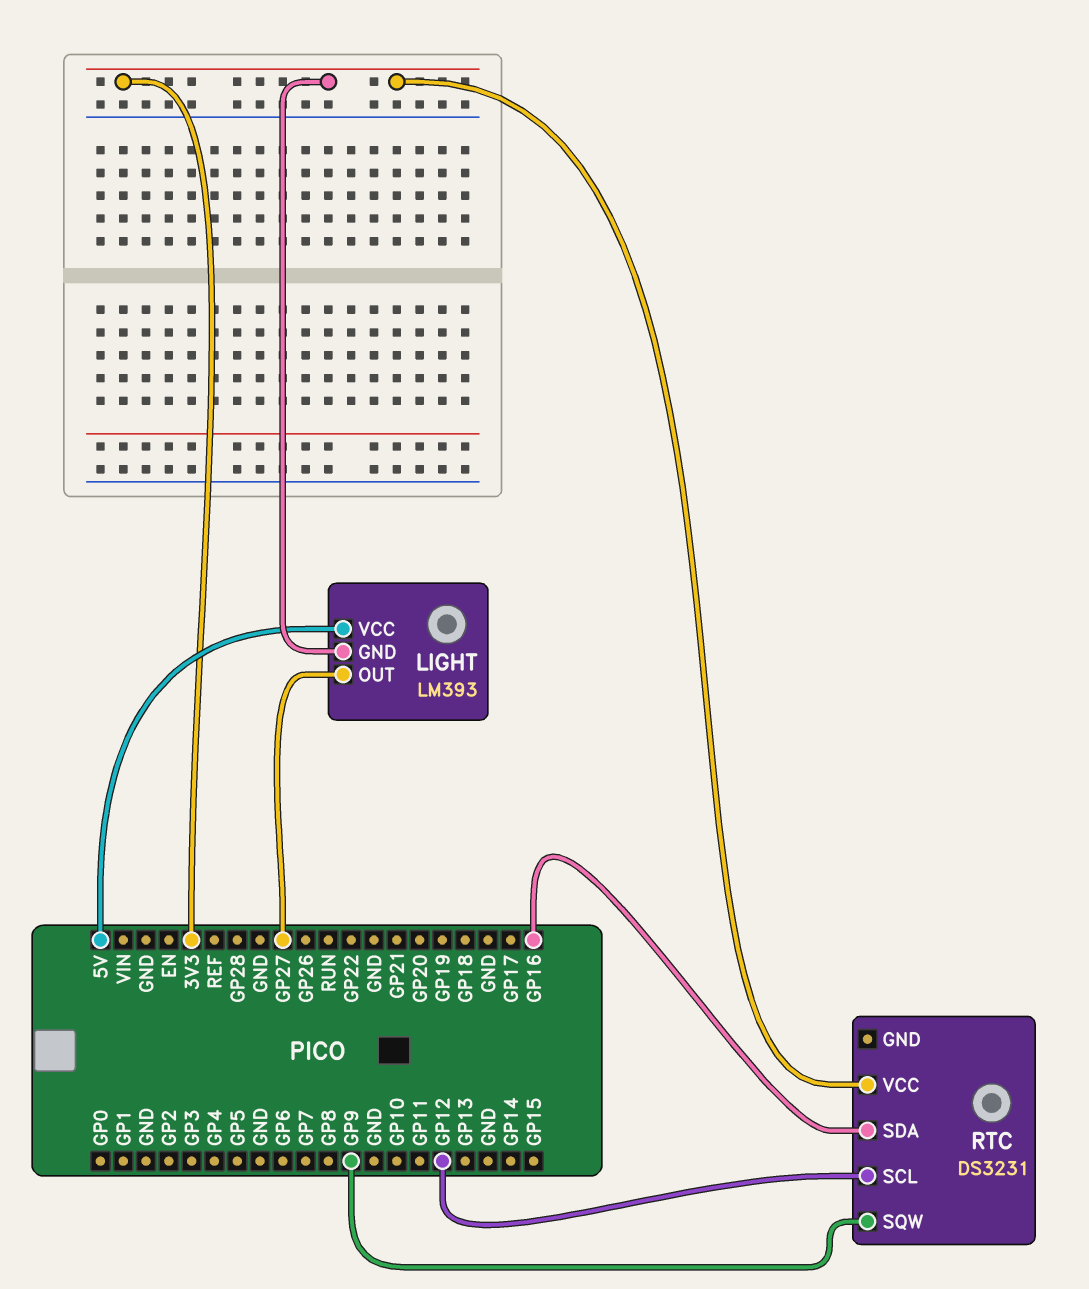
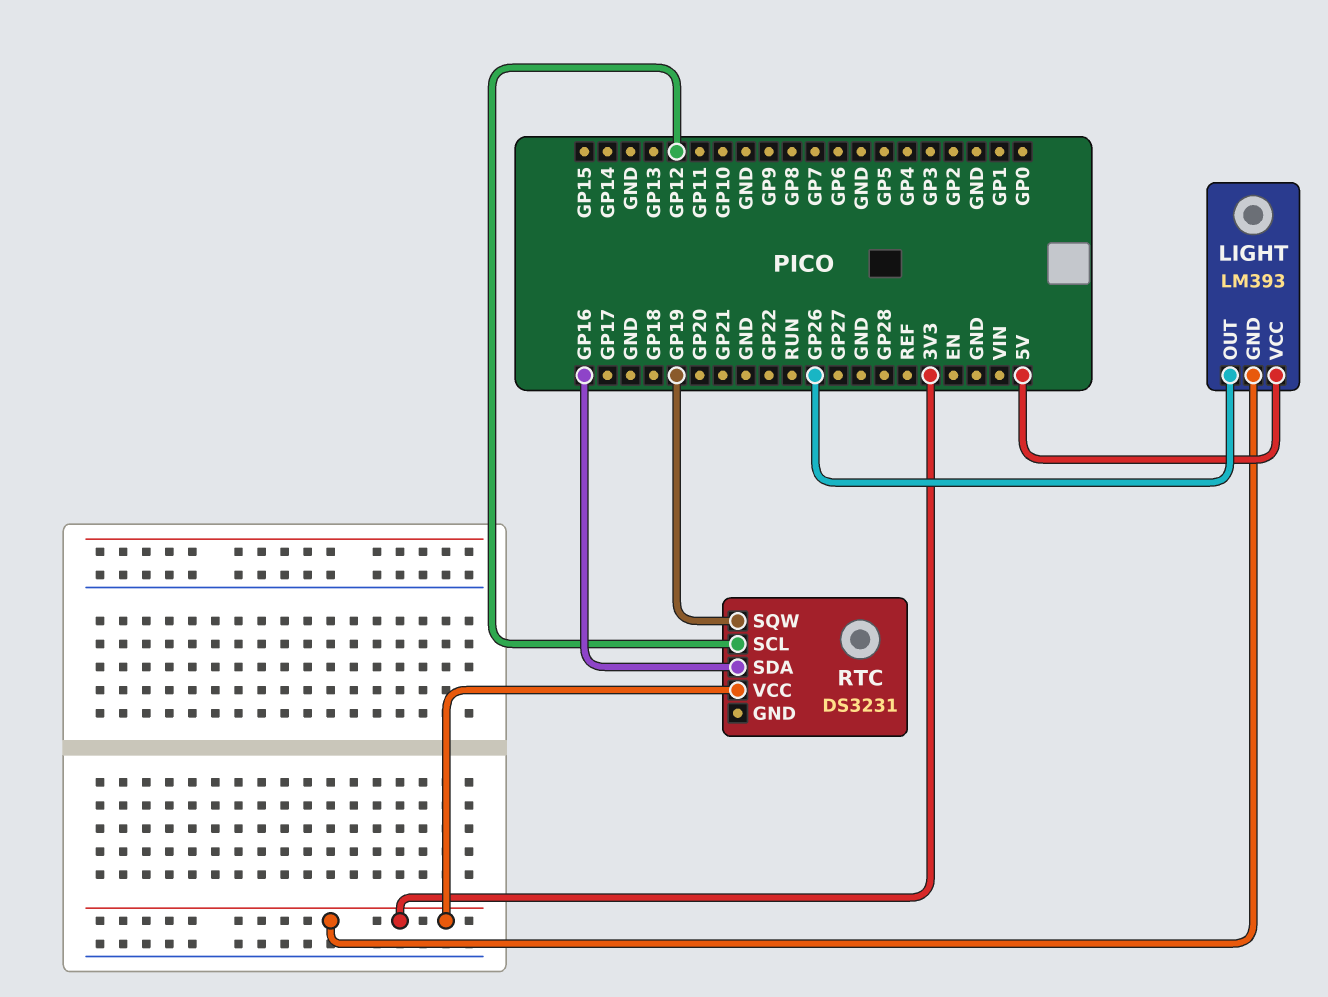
LIGHT pin OUT: GP27 -> GP26
RTC pin SQW: GP9 -> GP19

